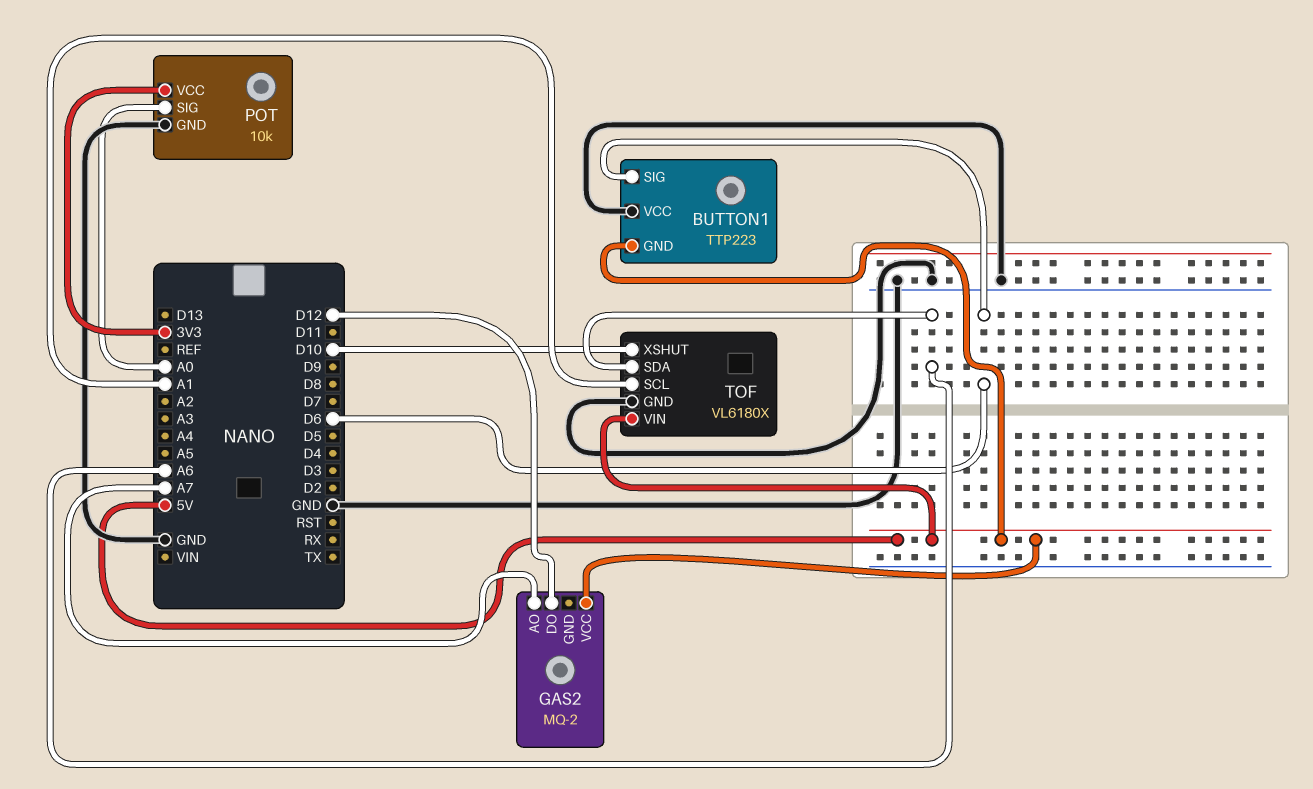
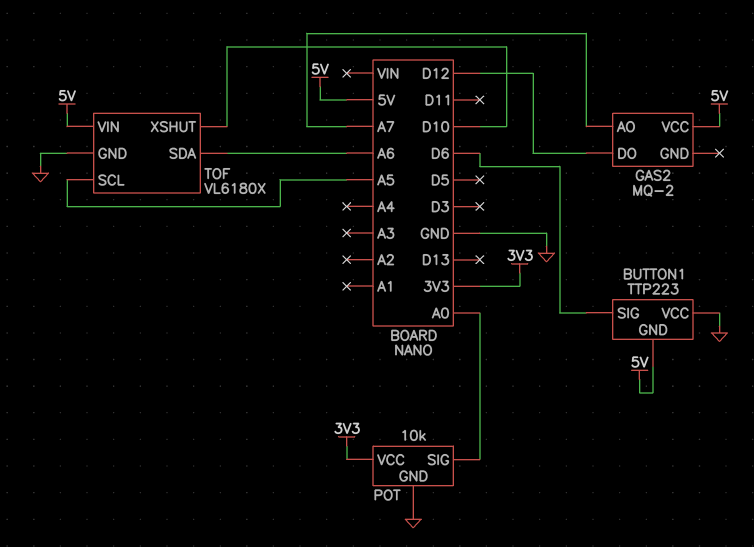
TOF pin SCL: A1 -> A5

